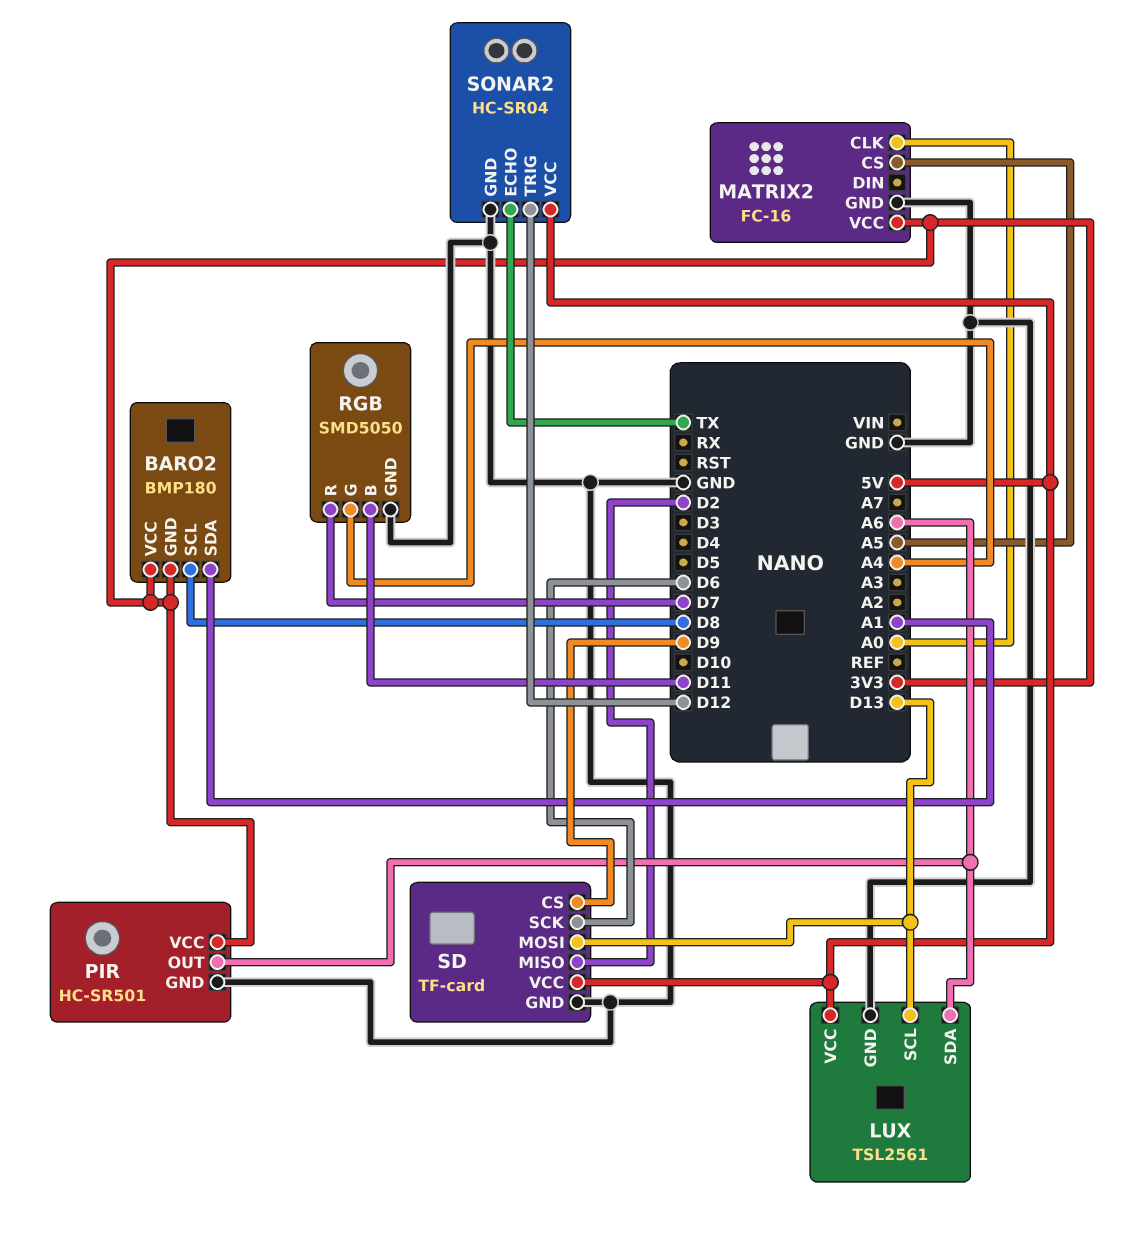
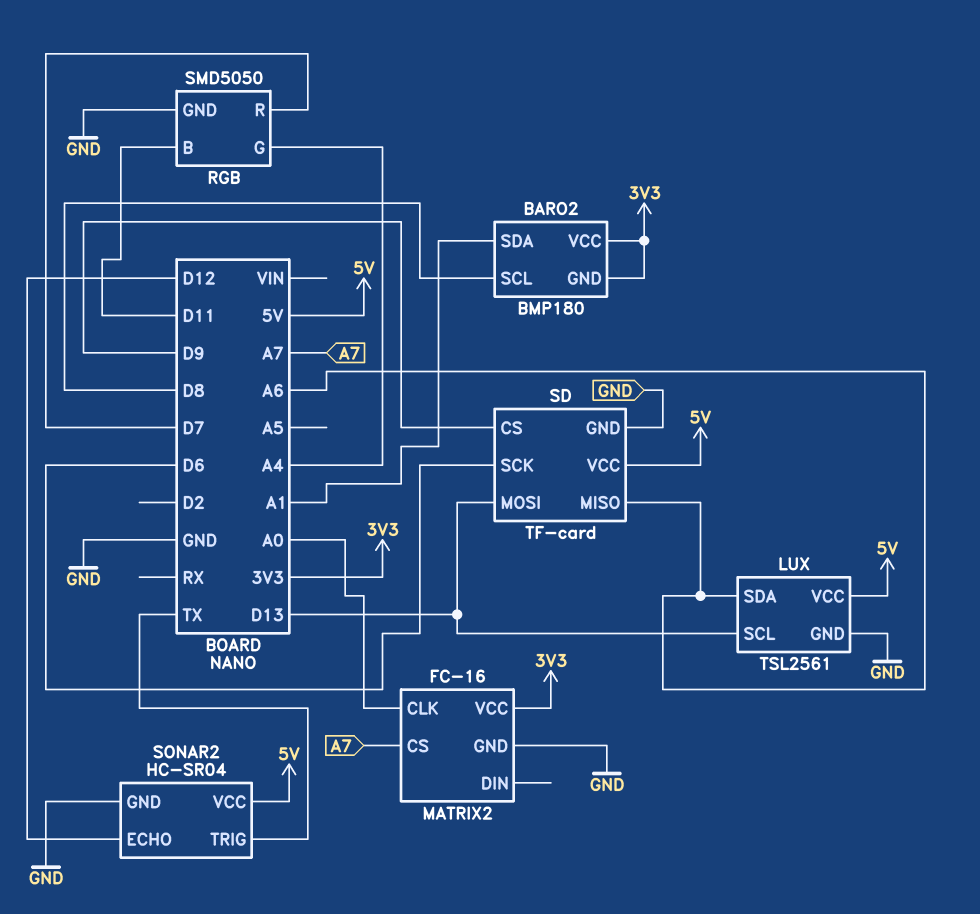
MATRIX2 pin CS: A5 -> A7
PIR: HC-SR501 -> none
PIR pin GND: GND -> none
PIR pin OUT: A6 -> none
PIR pin VCC: 3V3 -> none
SD pin MISO: D2 -> A6
SONAR2 pin ECHO: TX -> D12
SONAR2 pin TRIG: D12 -> TX

